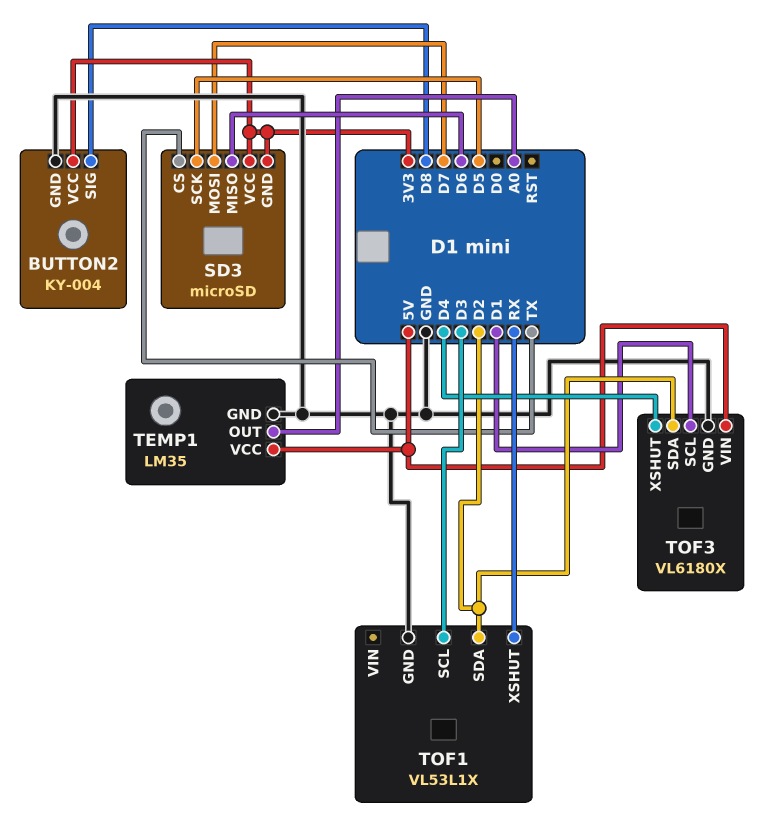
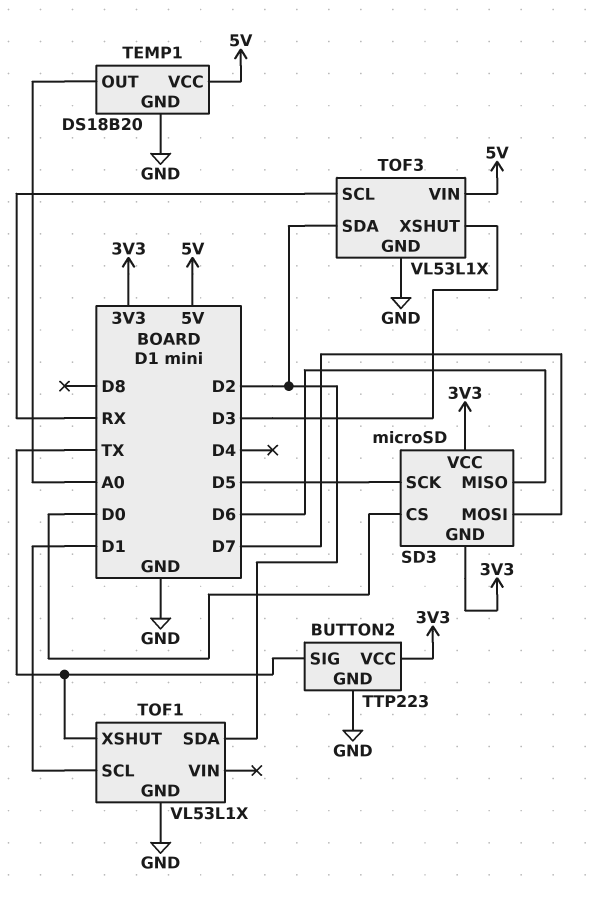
BUTTON2: KY-004 -> TTP223
BUTTON2 pin SIG: D8 -> TX
SD3 pin CS: TX -> D0
TEMP1: LM35 -> DS18B20
TOF1 pin SCL: D3 -> D1
TOF1 pin XSHUT: RX -> TX
TOF3: VL6180X -> VL53L1X
TOF3 pin SCL: D1 -> RX
TOF3 pin XSHUT: D4 -> D3

